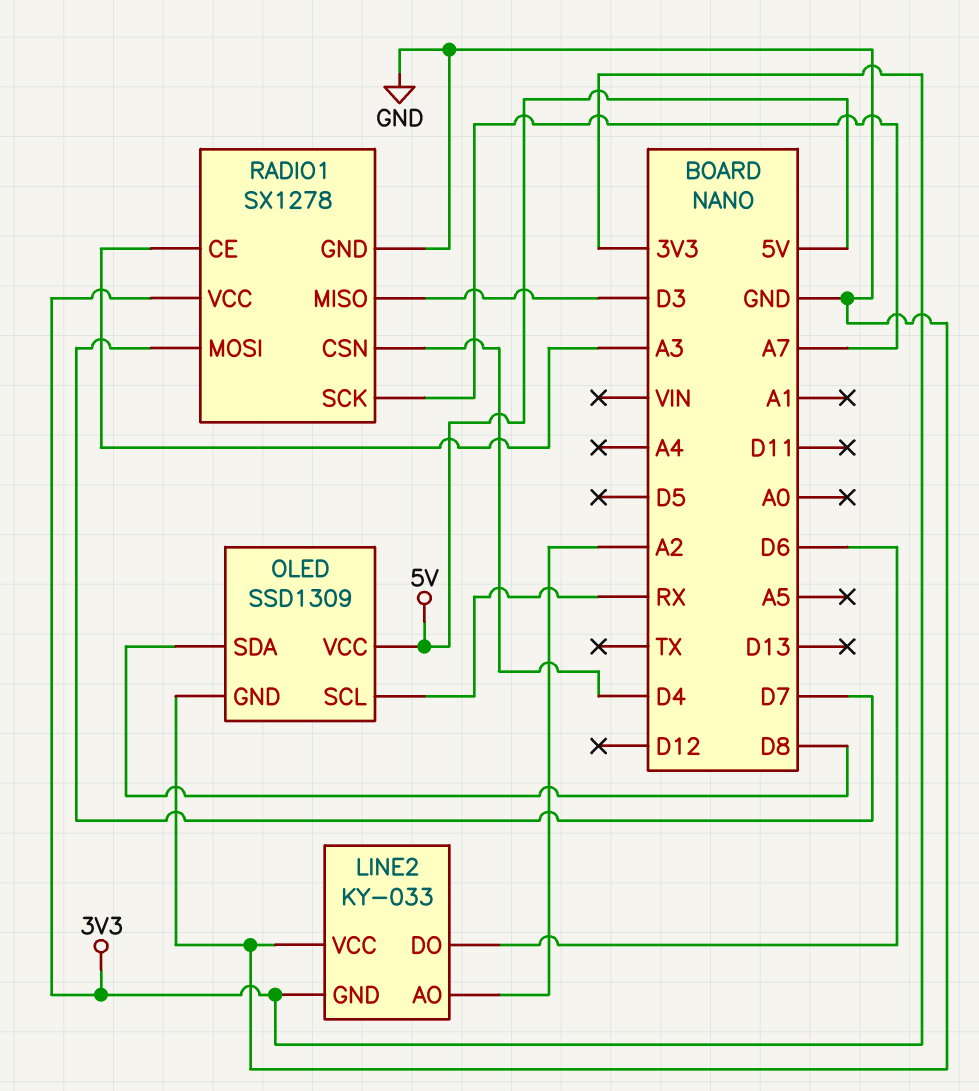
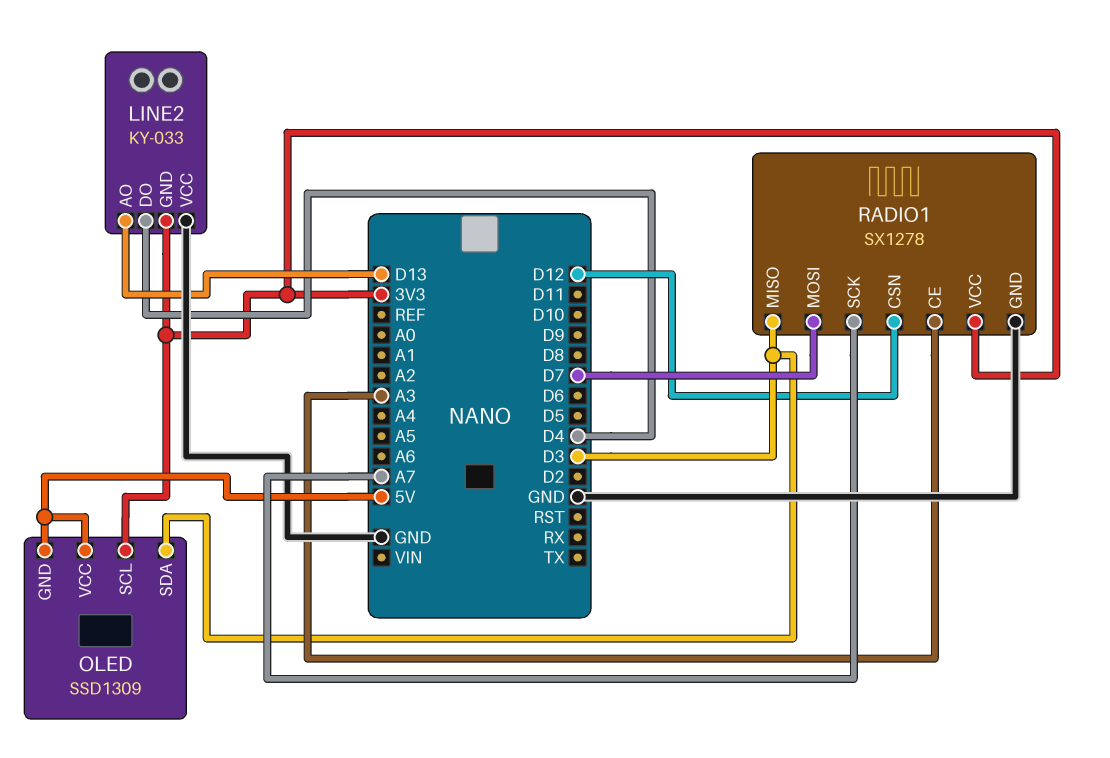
LINE2 pin AO: A2 -> D13
LINE2 pin DO: D6 -> D4
OLED pin GND: GND -> 5V
OLED pin SCL: RX -> 3V3
OLED pin SDA: D8 -> D3
RADIO1 pin CSN: D4 -> D12

